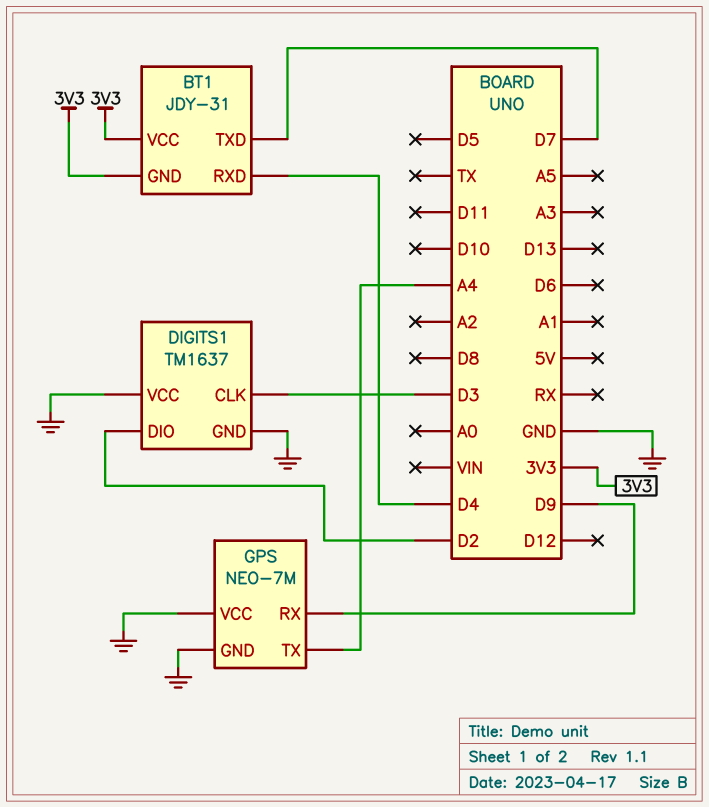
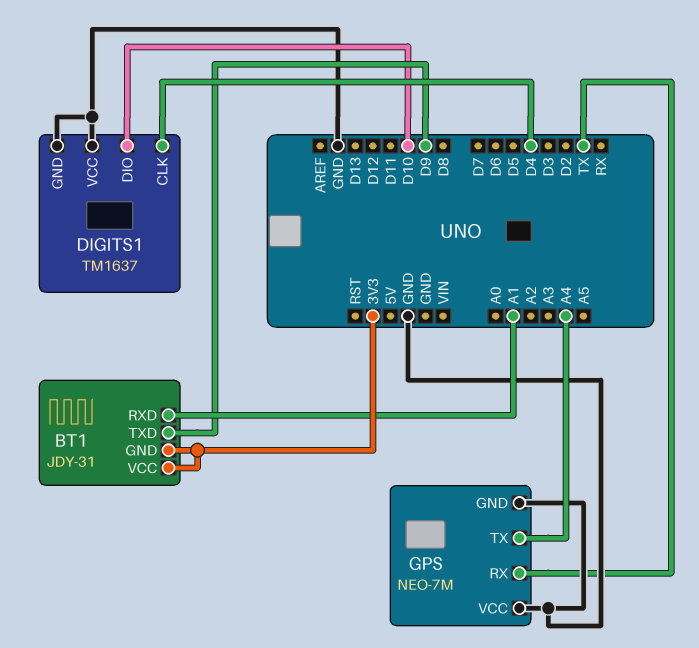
BT1 pin RXD: D4 -> A1
BT1 pin TXD: D7 -> D9
DIGITS1 pin CLK: D3 -> D4
DIGITS1 pin DIO: D2 -> D10
GPS pin RX: D9 -> TX

